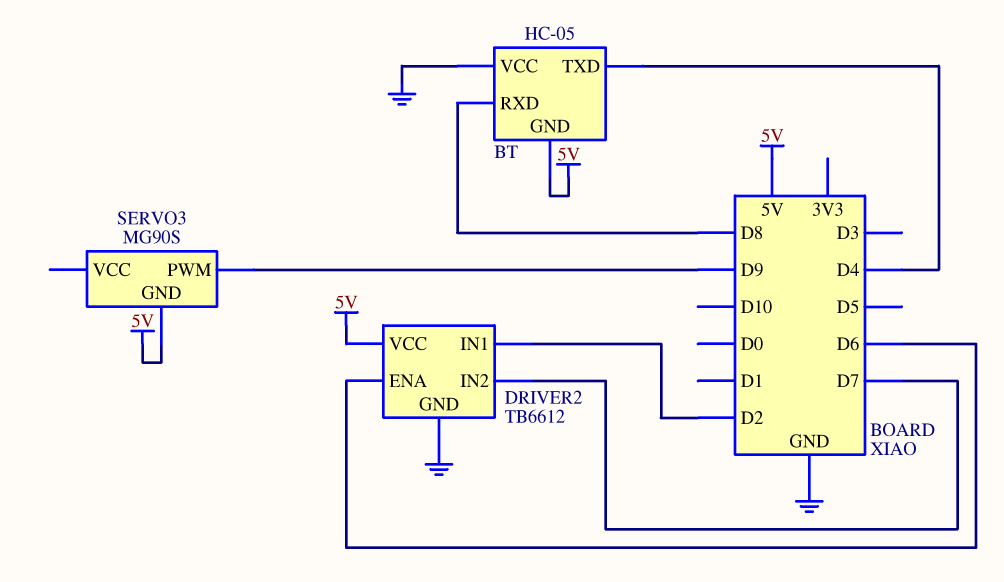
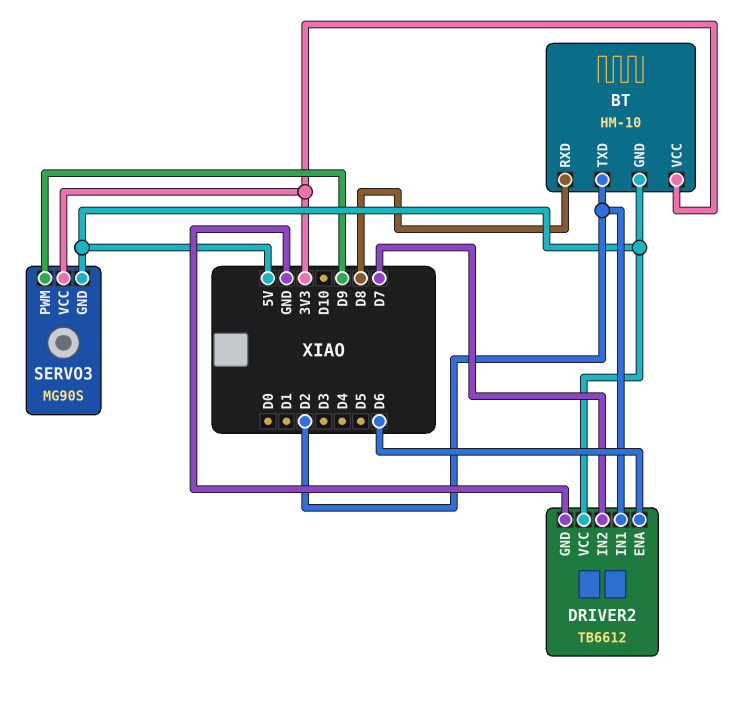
BT: HC-05 -> HM-10
BT pin TXD: D4 -> D2
BT pin VCC: GND -> 3V3
SERVO3 pin VCC: none -> 3V3

